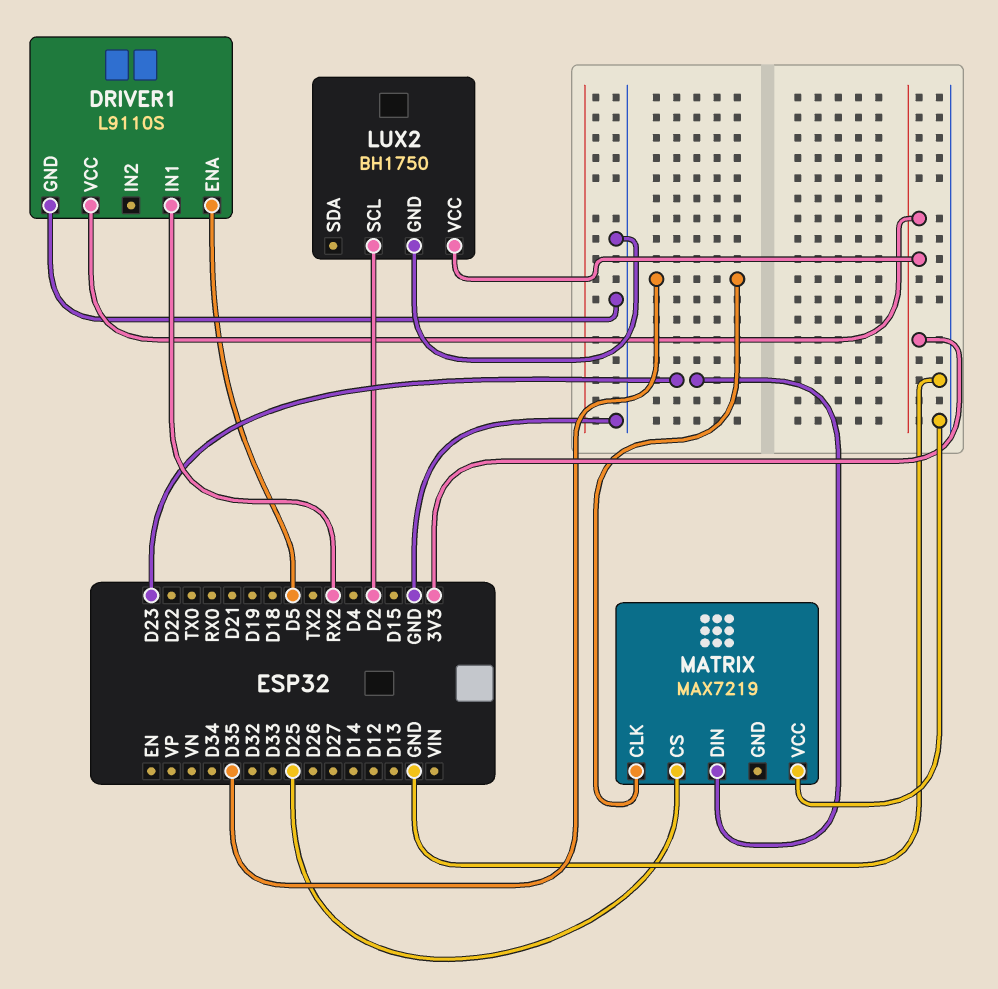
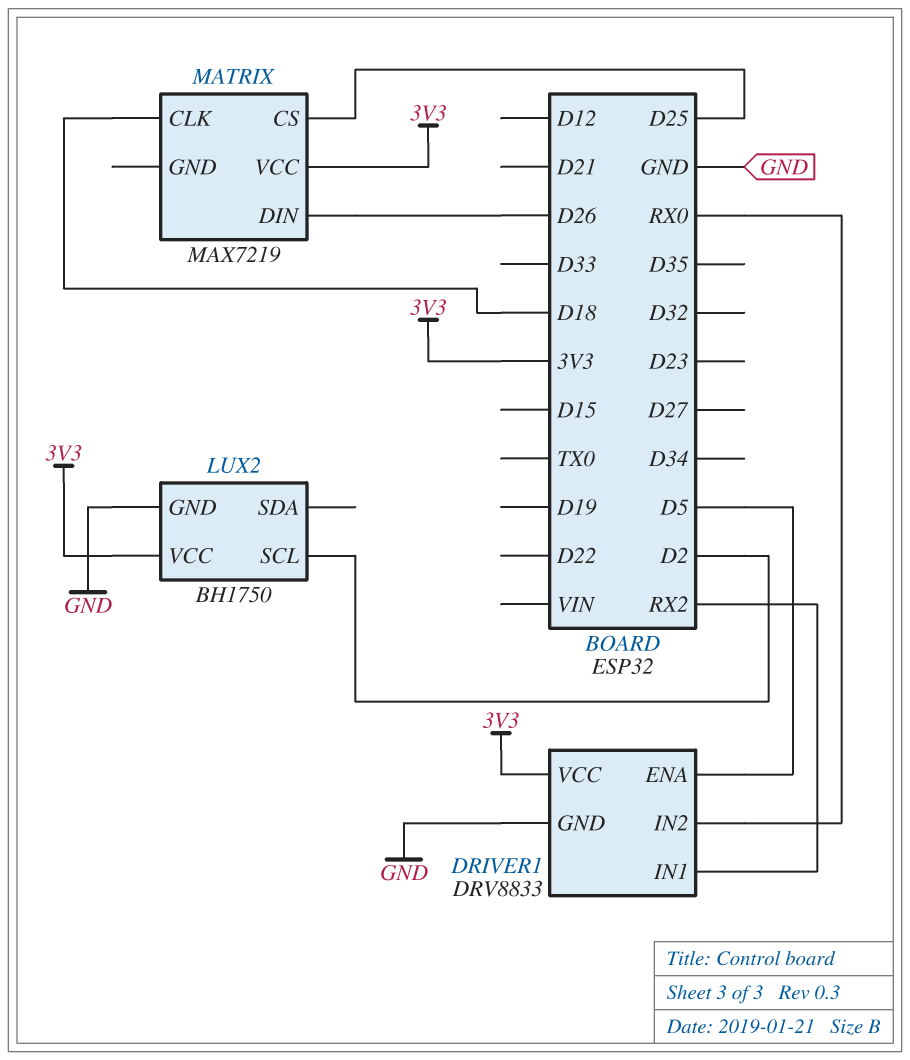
DRIVER1: L9110S -> DRV8833
DRIVER1 pin IN2: none -> RX0
MATRIX pin CLK: D35 -> D18
MATRIX pin DIN: D23 -> D26
MATRIX pin VCC: GND -> 3V3

